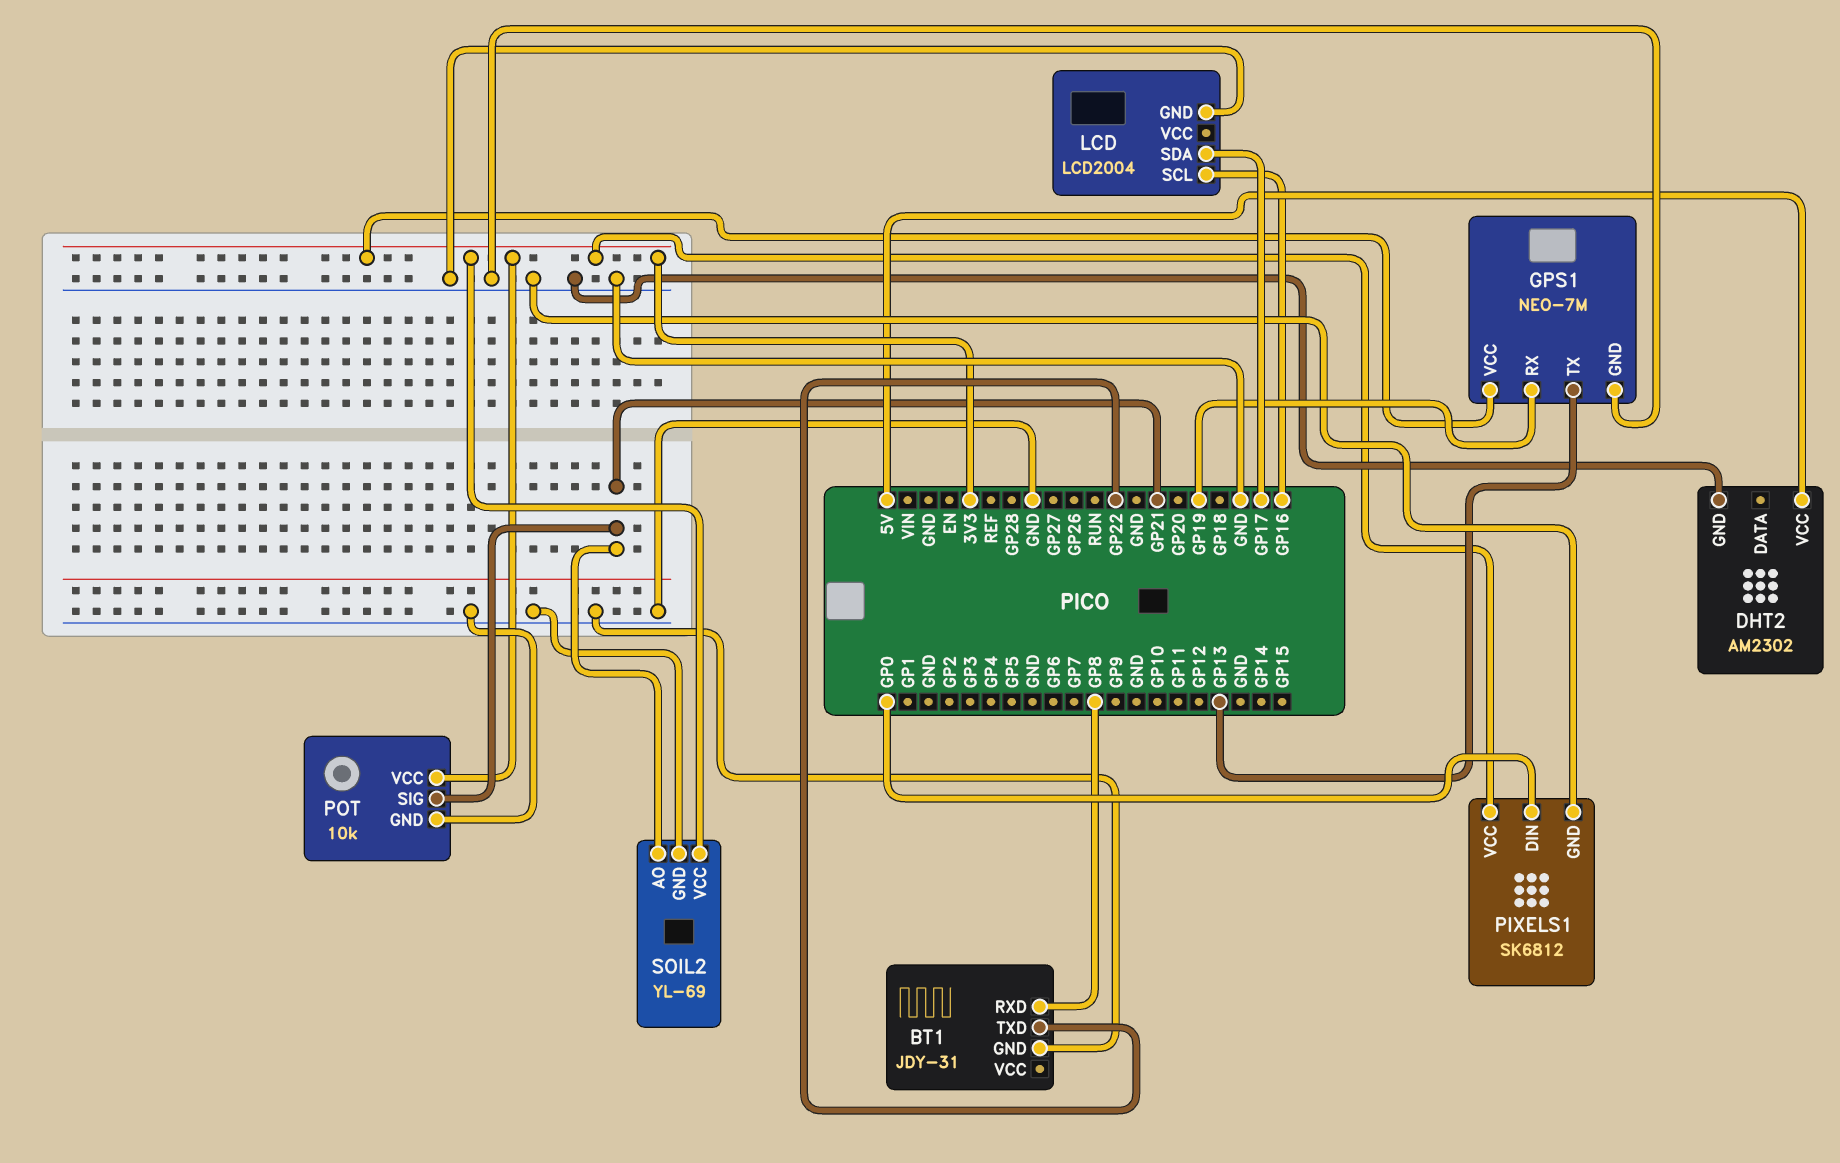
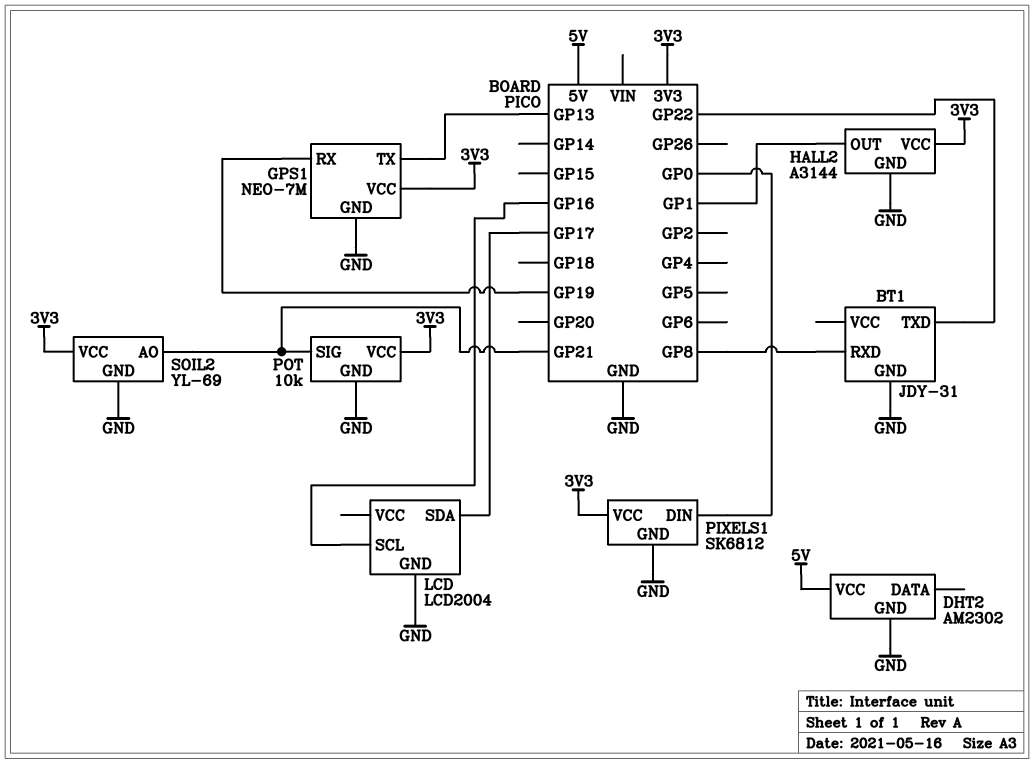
HALL2: none -> A3144
HALL2 pin GND: none -> GND
HALL2 pin OUT: none -> GP1
HALL2 pin VCC: none -> 3V3

